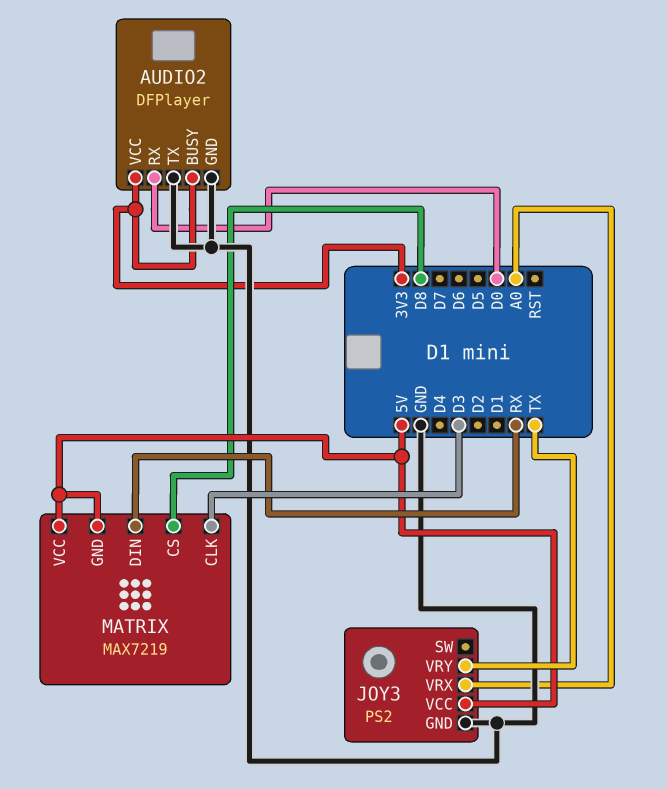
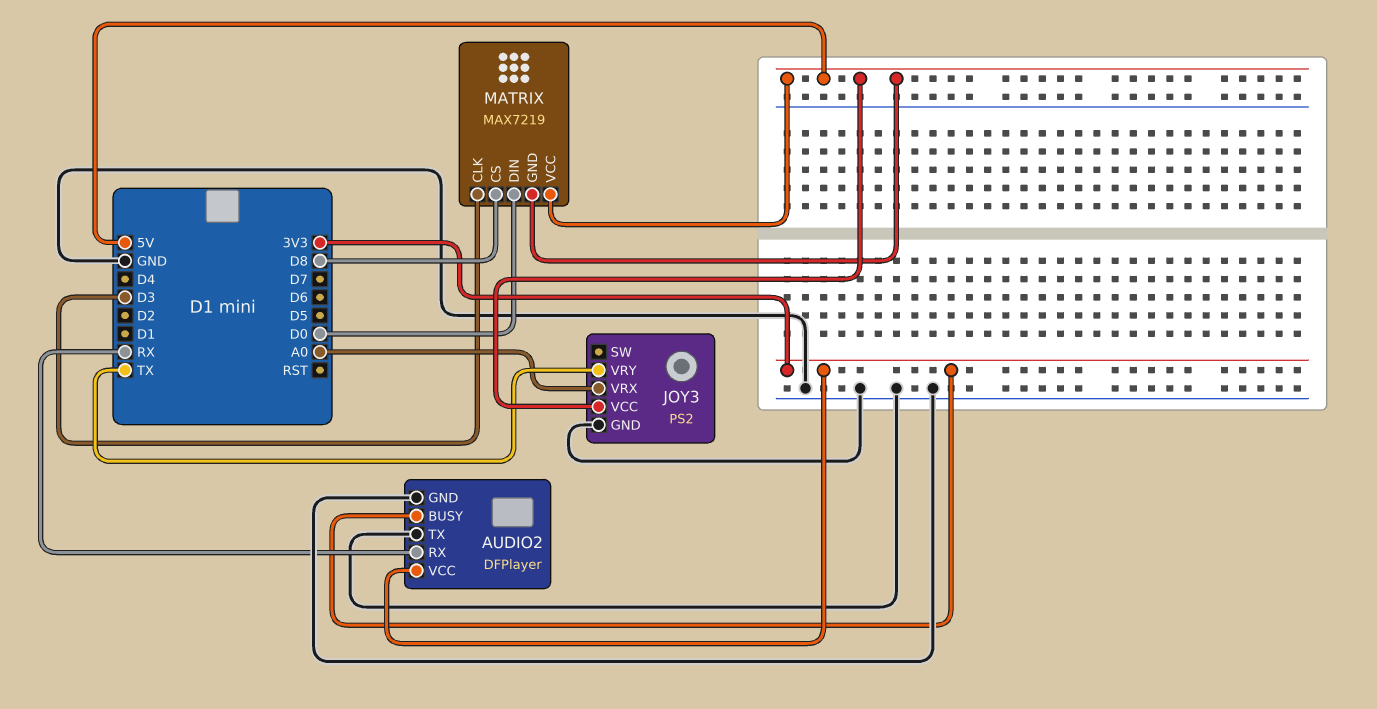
AUDIO2 pin RX: D0 -> RX
MATRIX pin DIN: RX -> D0

